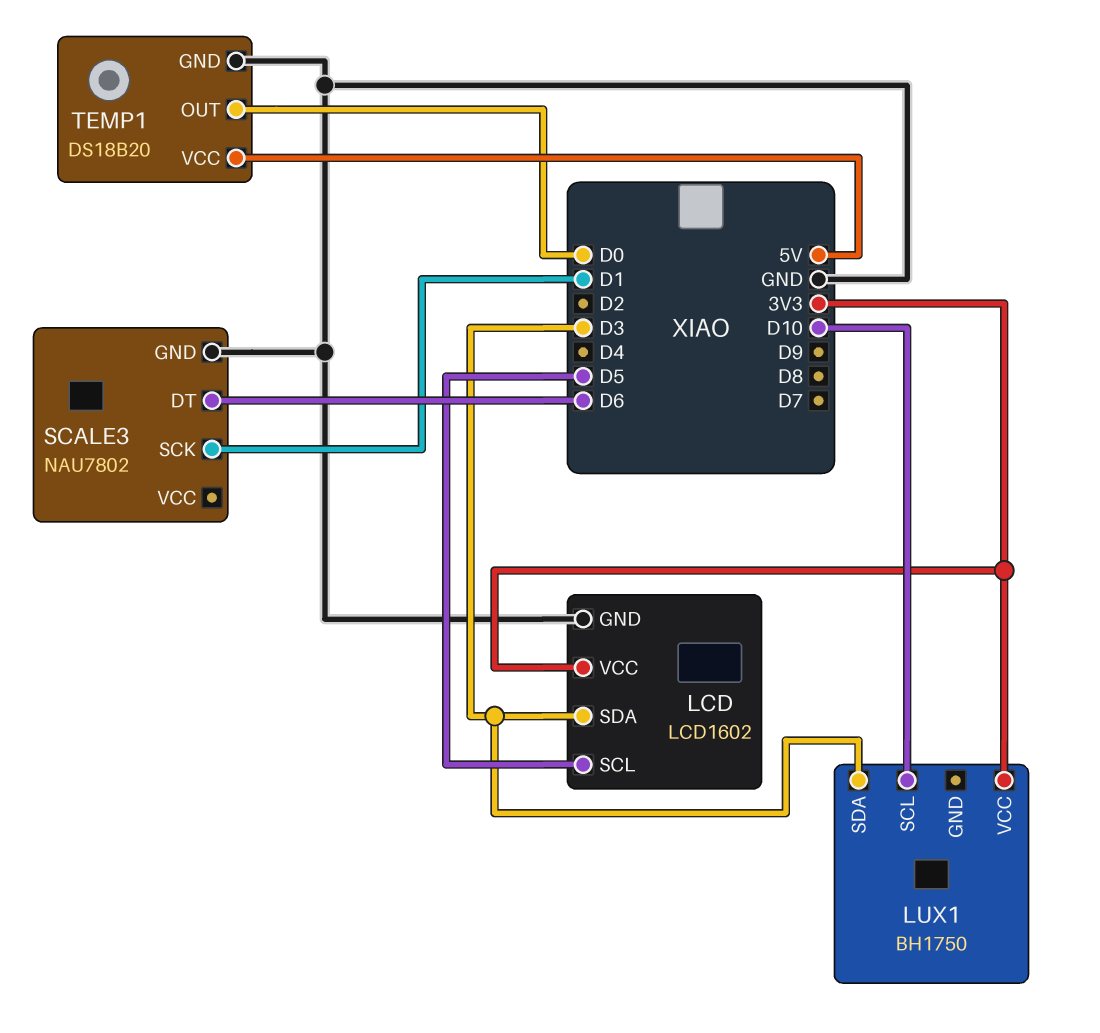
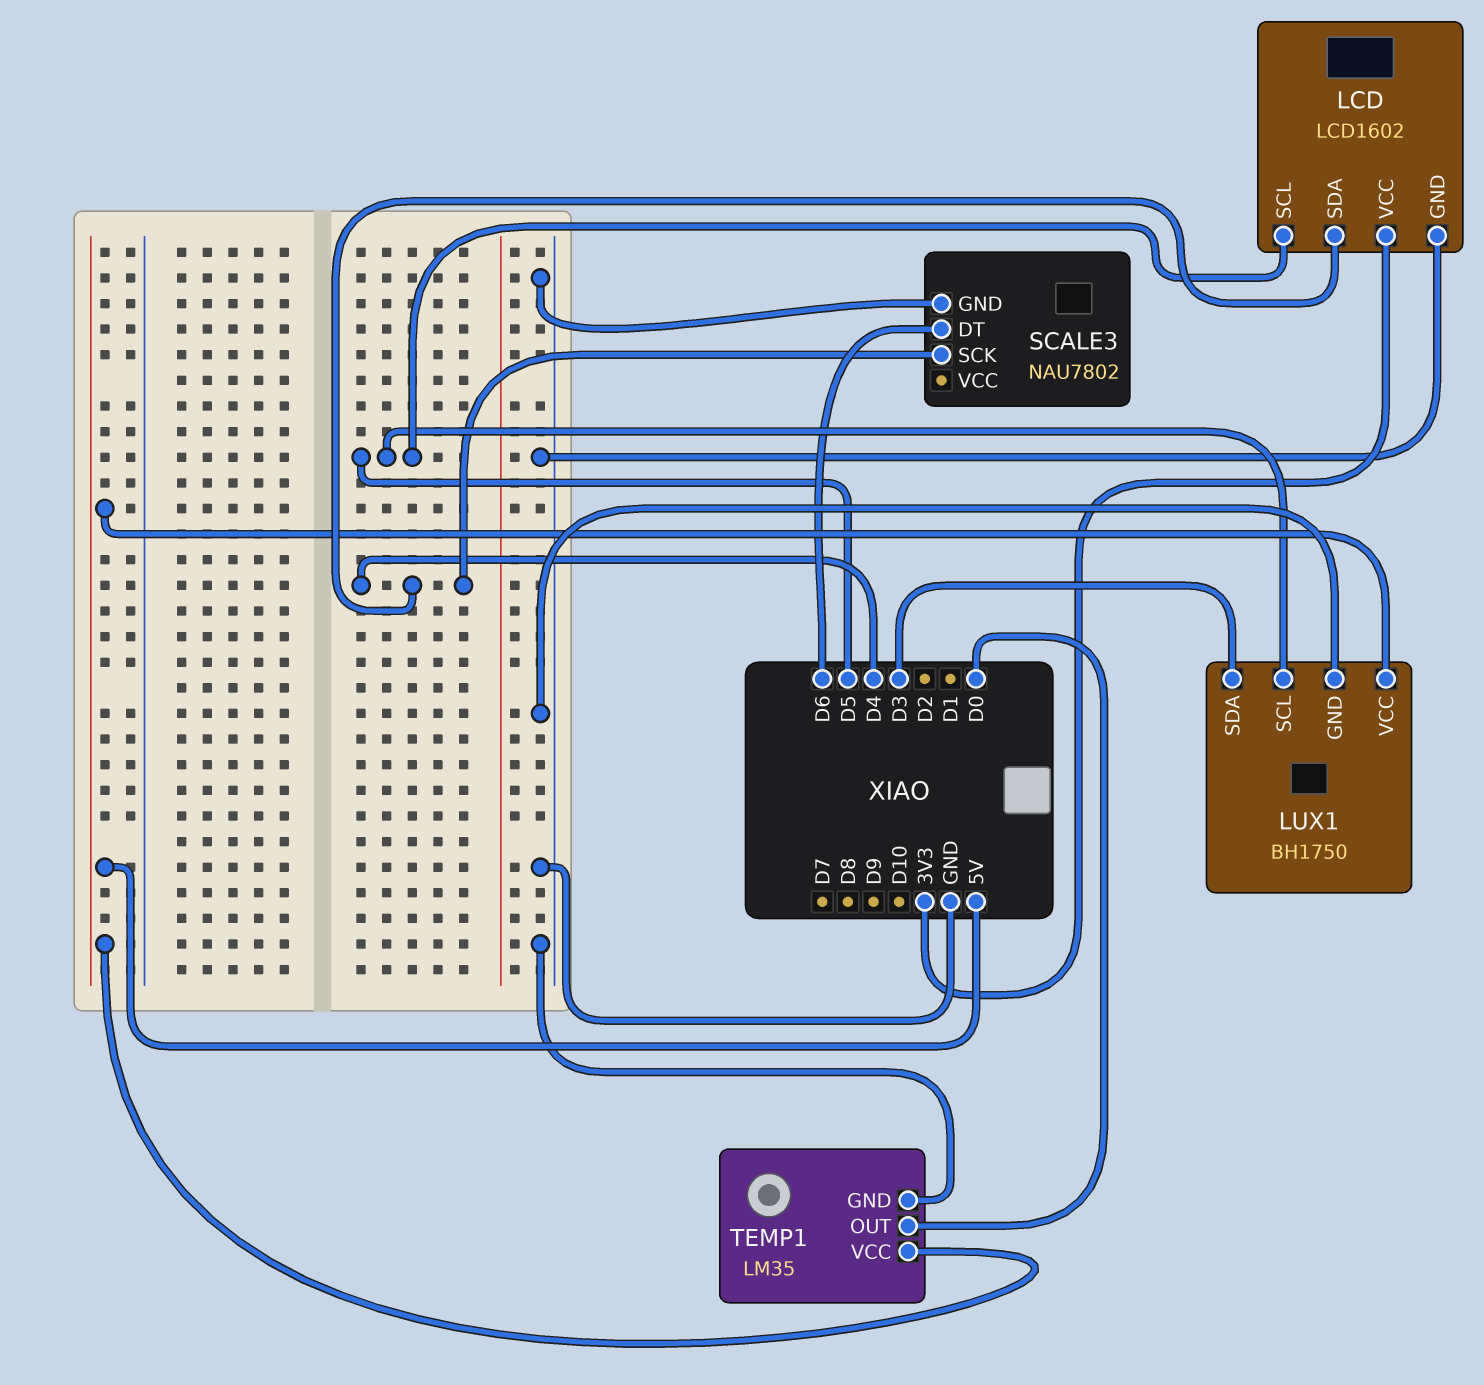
LCD pin SDA: D3 -> D4
LUX1 pin GND: none -> GND
LUX1 pin SCL: D10 -> D5
LUX1 pin VCC: 3V3 -> 5V
SCALE3 pin SCK: D1 -> D4
TEMP1: DS18B20 -> LM35

